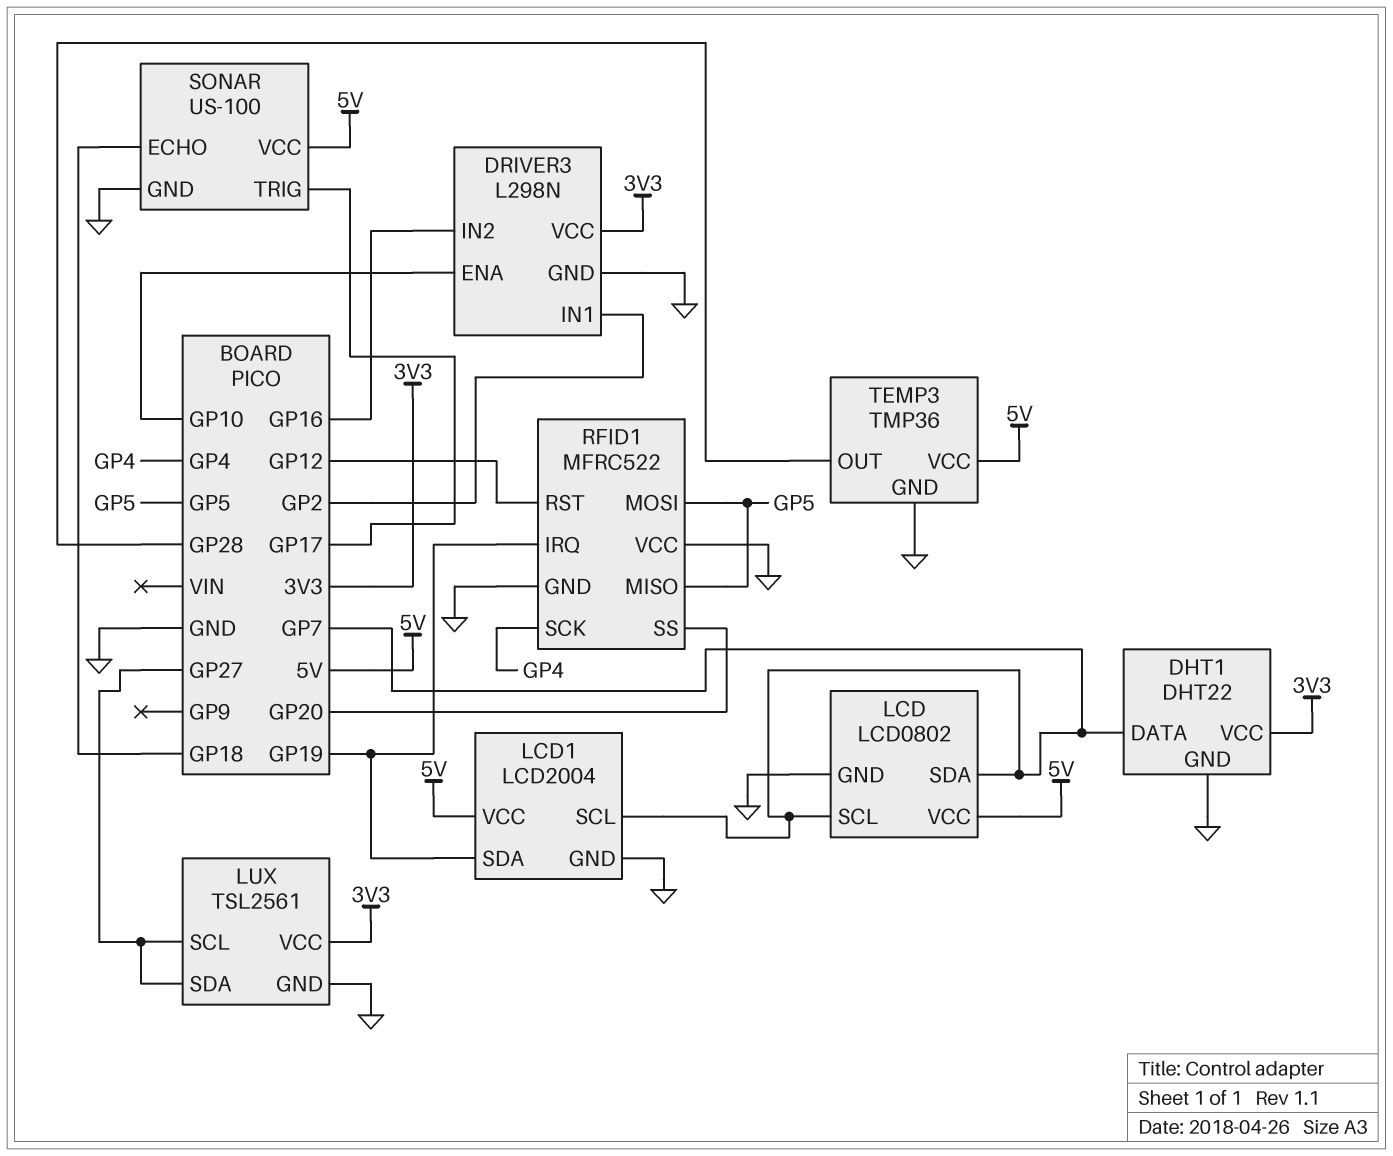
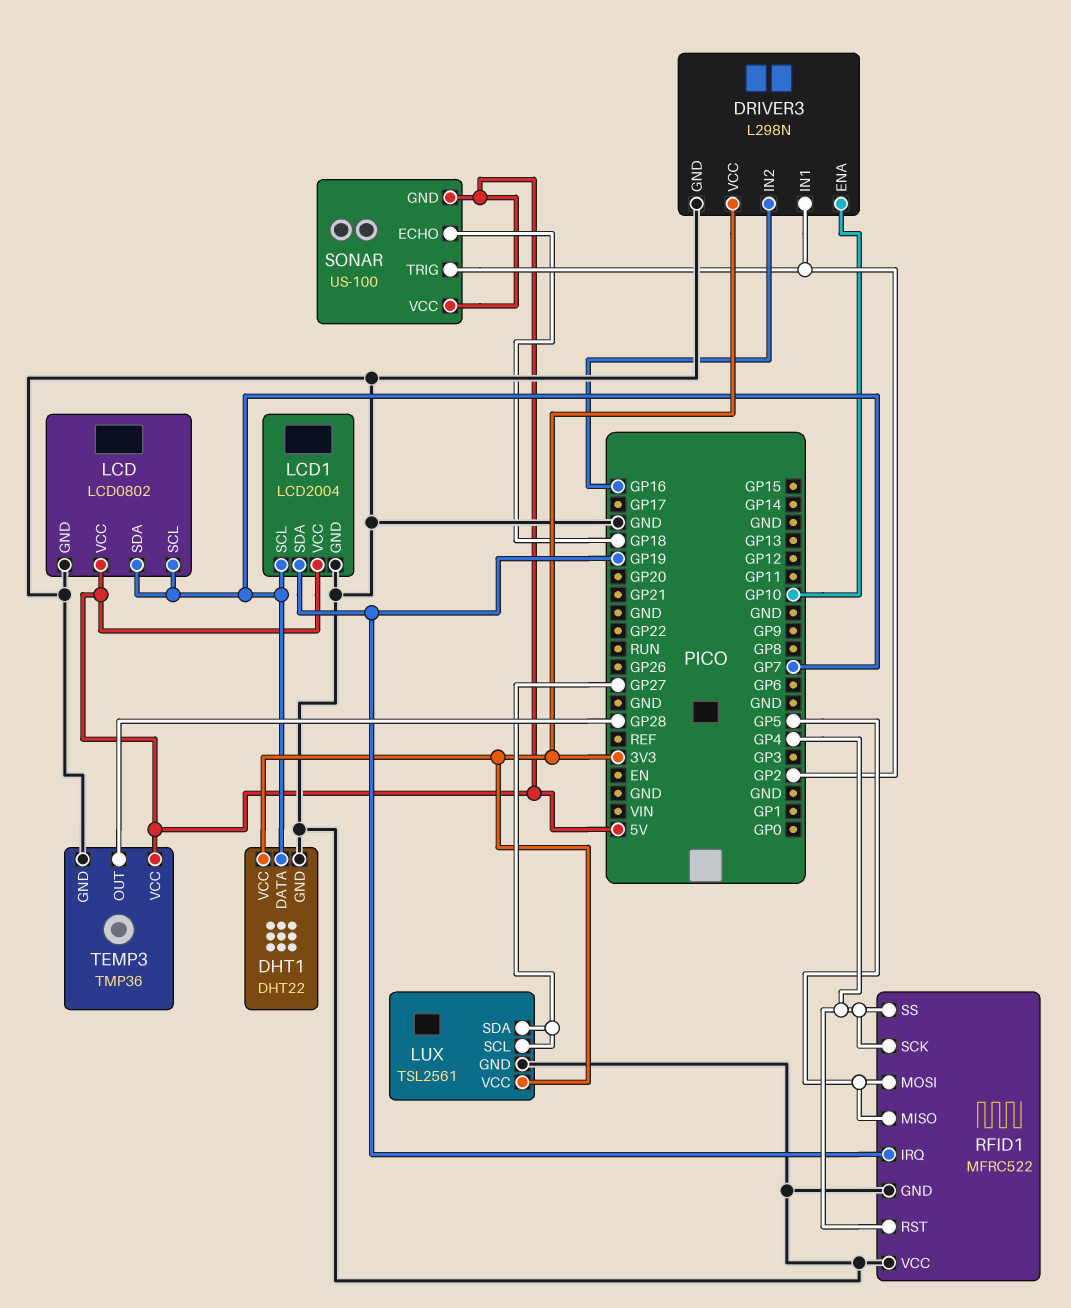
RFID1 pin RST: GP12 -> GP4
RFID1 pin SS: GP20 -> GP4
SONAR pin GND: GND -> 5V
SONAR pin TRIG: GP17 -> GP2

